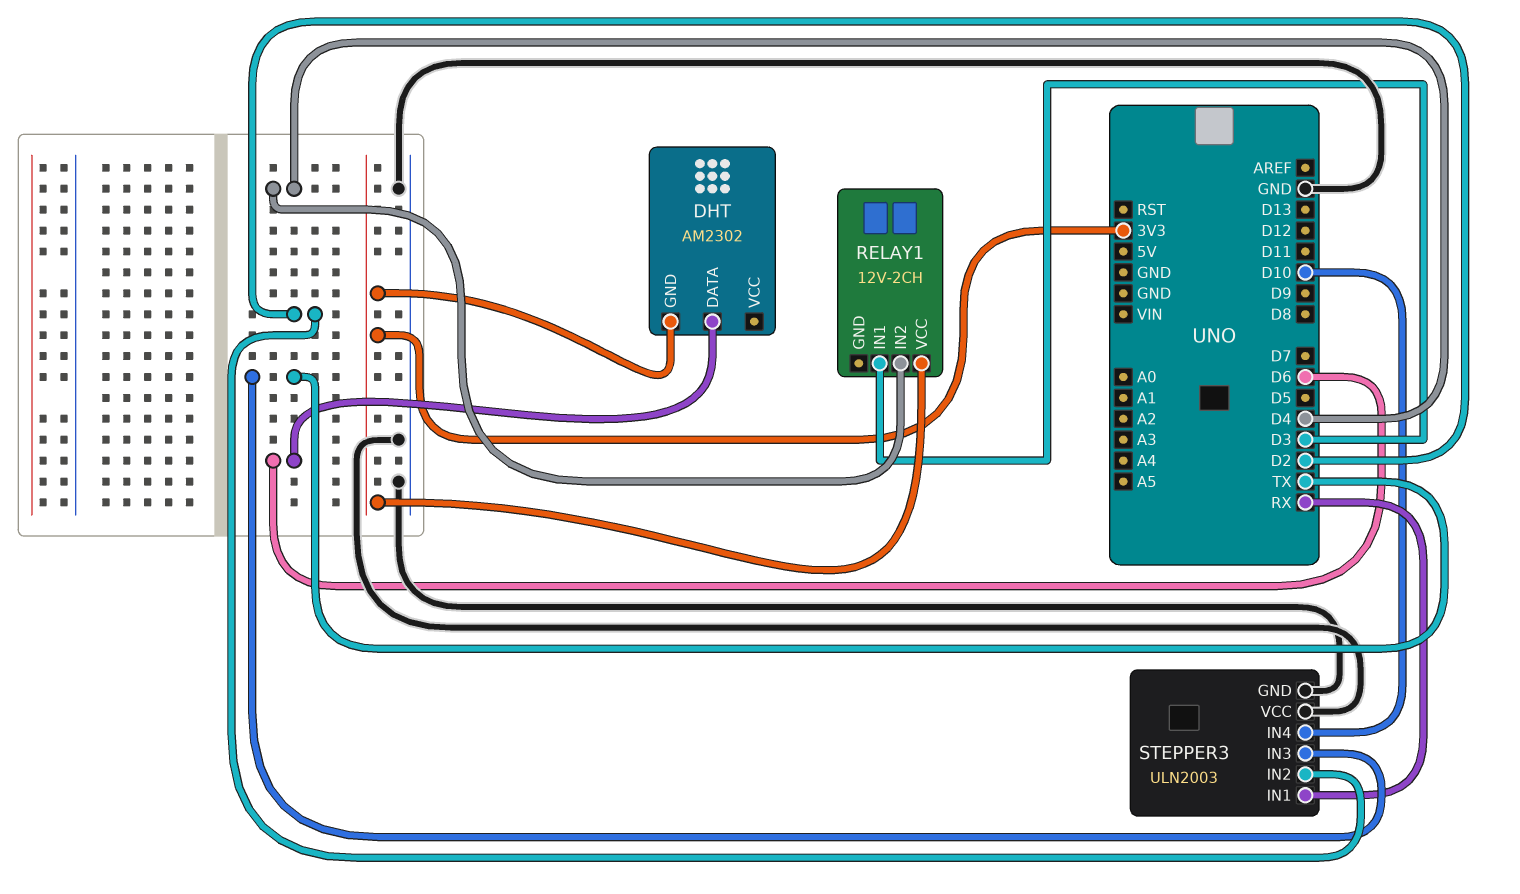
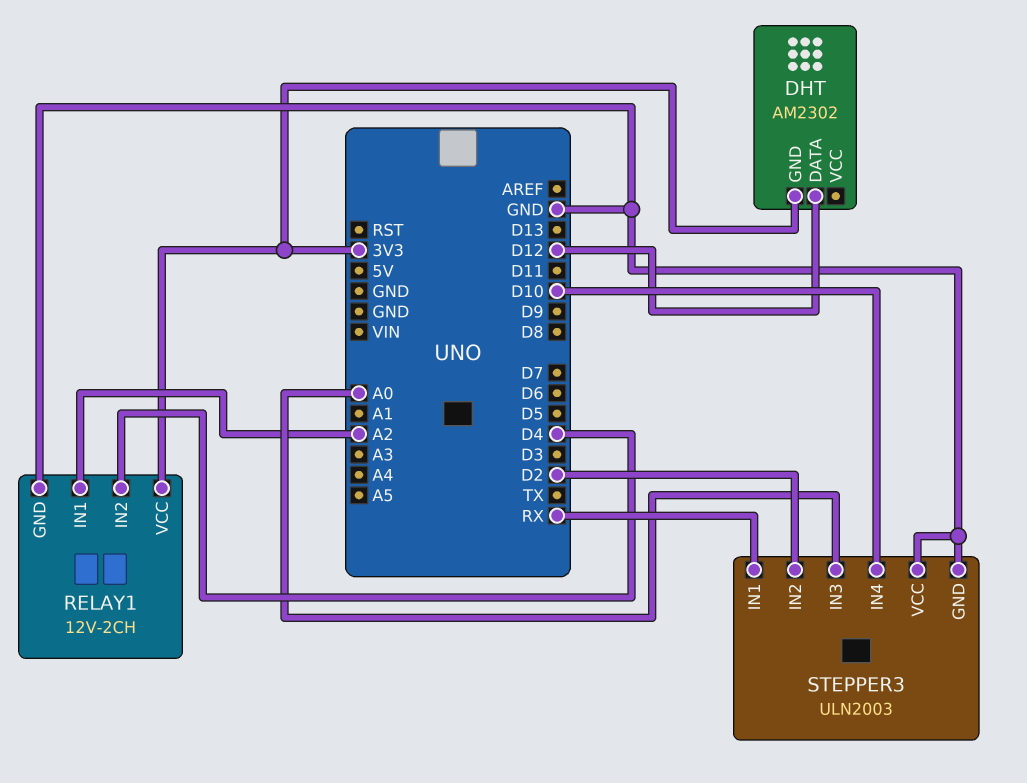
DHT pin DATA: D6 -> D12
RELAY1 pin GND: none -> GND
RELAY1 pin IN1: D3 -> A2
STEPPER3 pin IN3: TX -> A0

